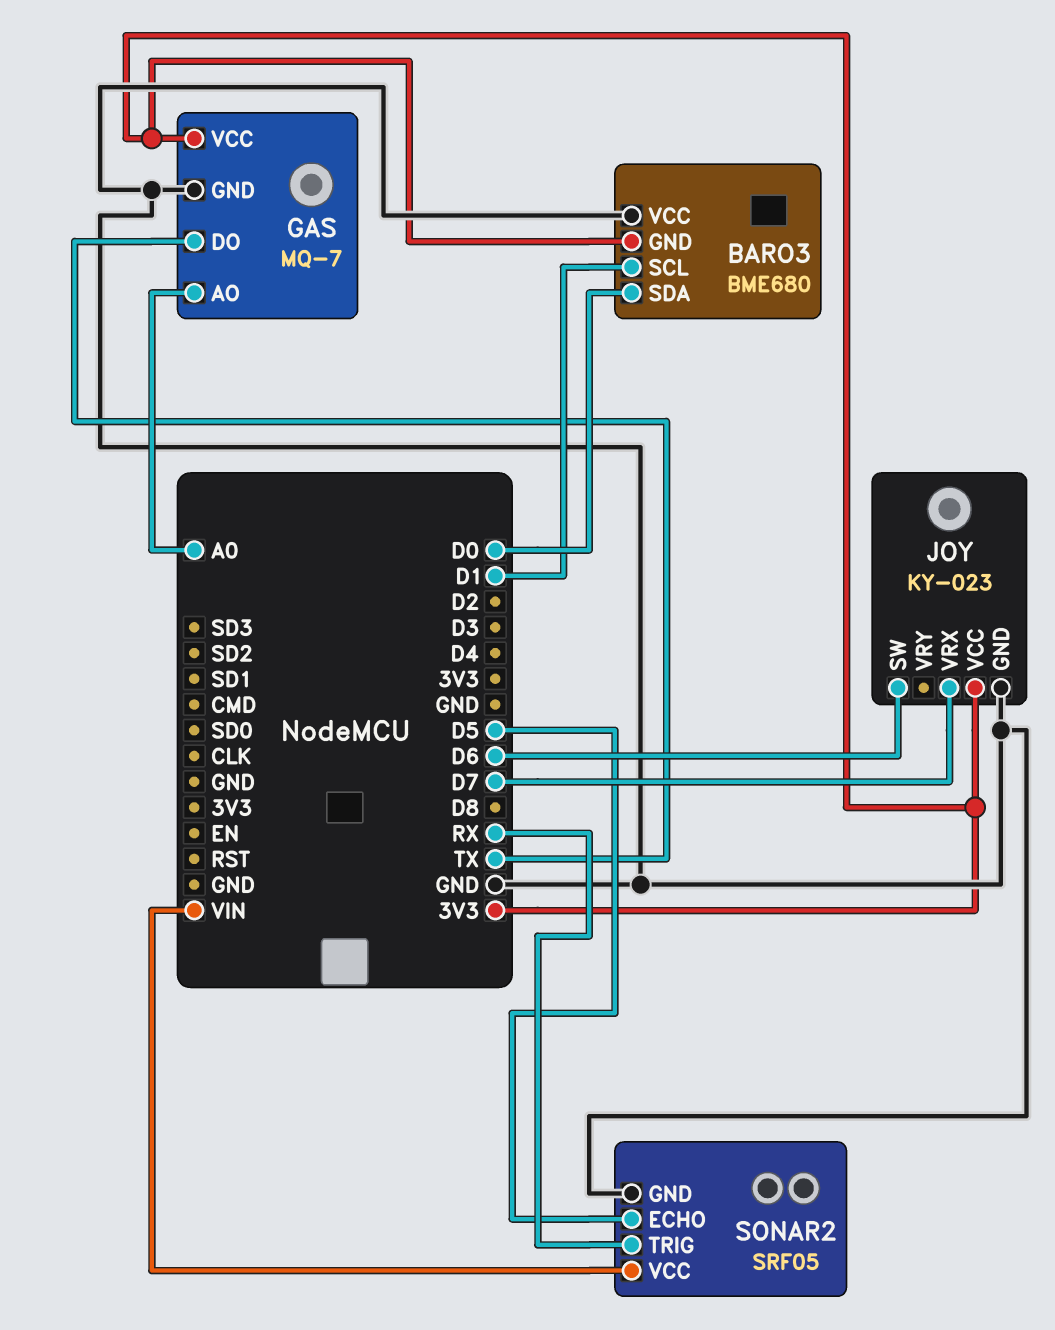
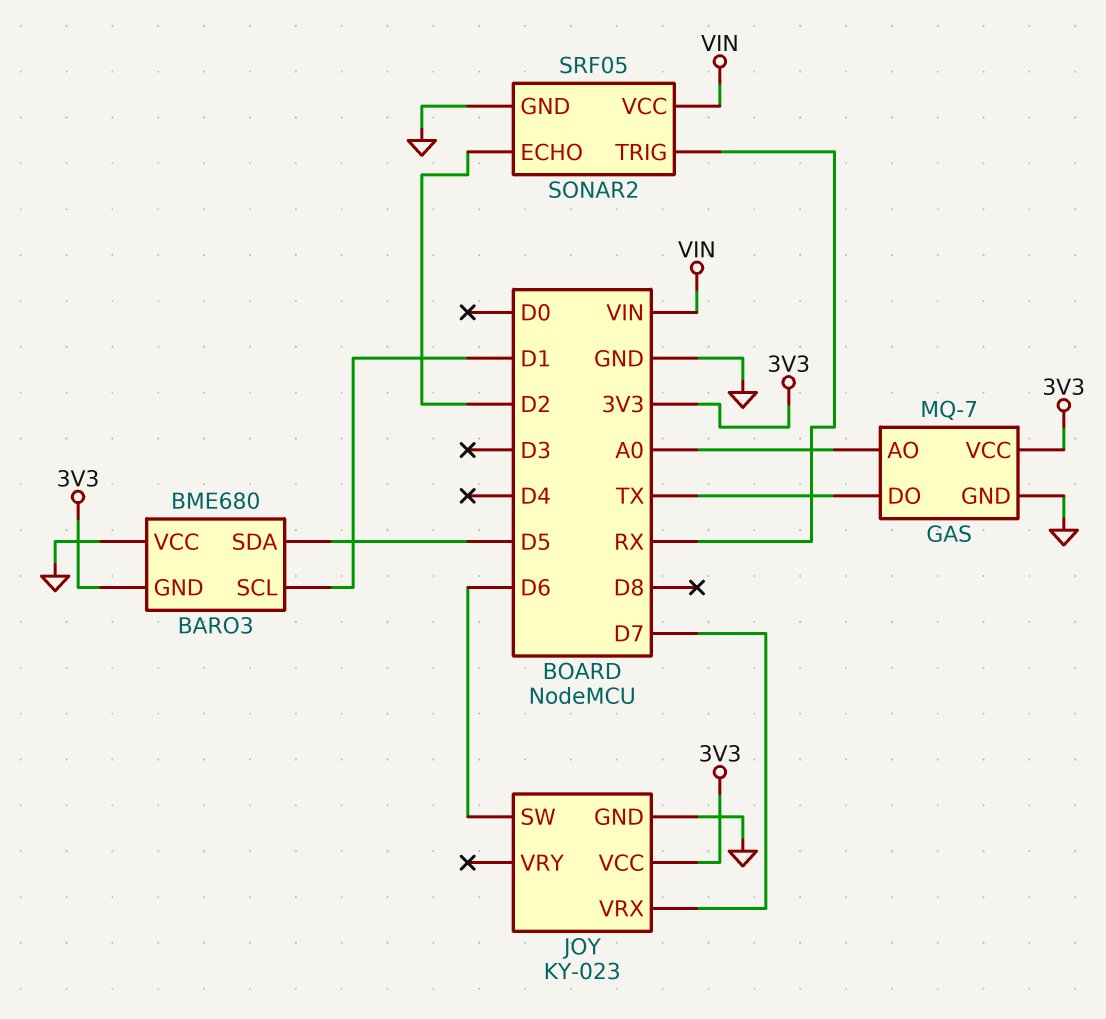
BARO3 pin SDA: D0 -> D5
SONAR2 pin ECHO: D5 -> D2

